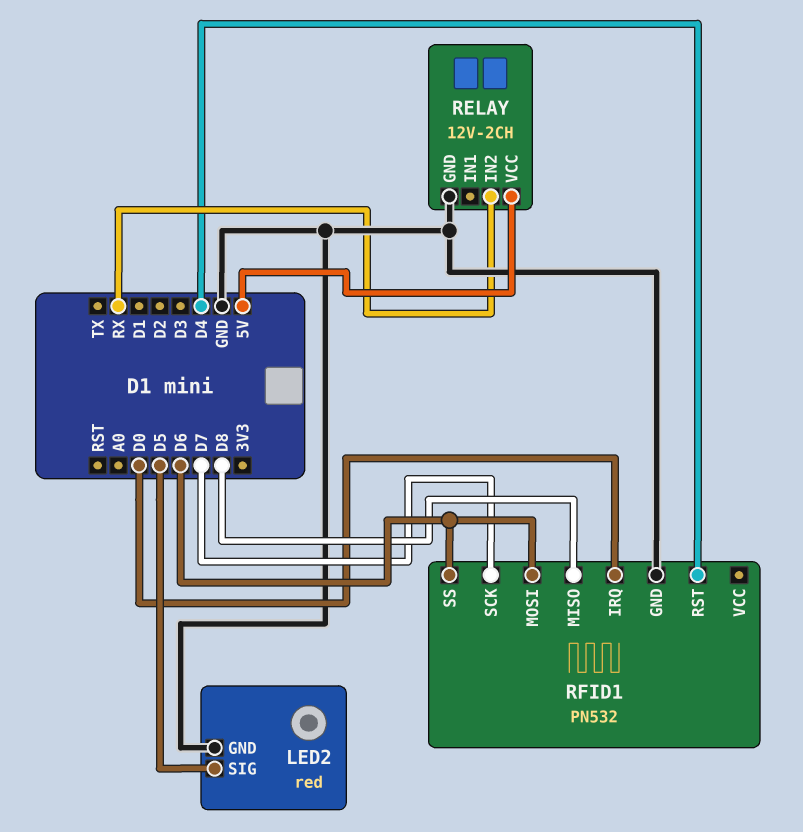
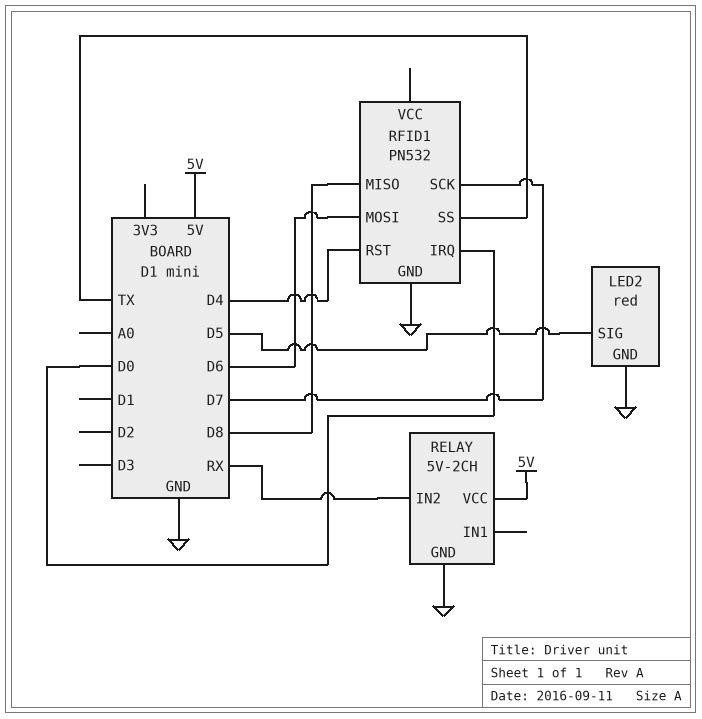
RELAY: 12V-2CH -> 5V-2CH
RFID1 pin SS: D6 -> TX

